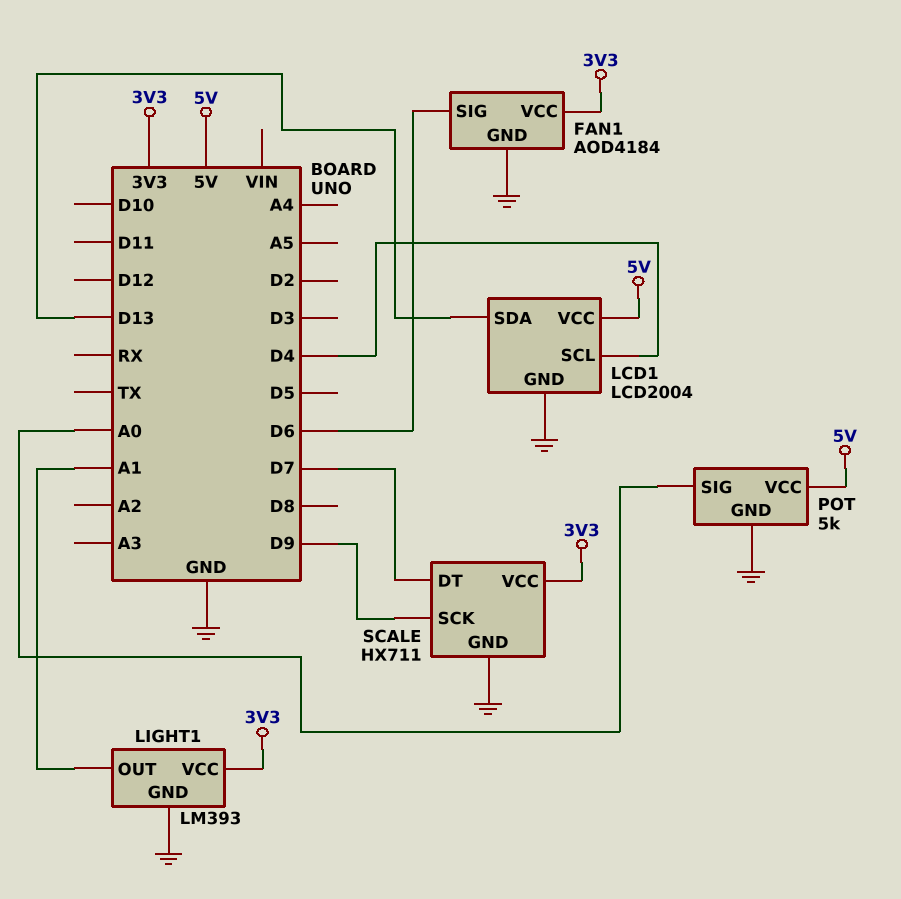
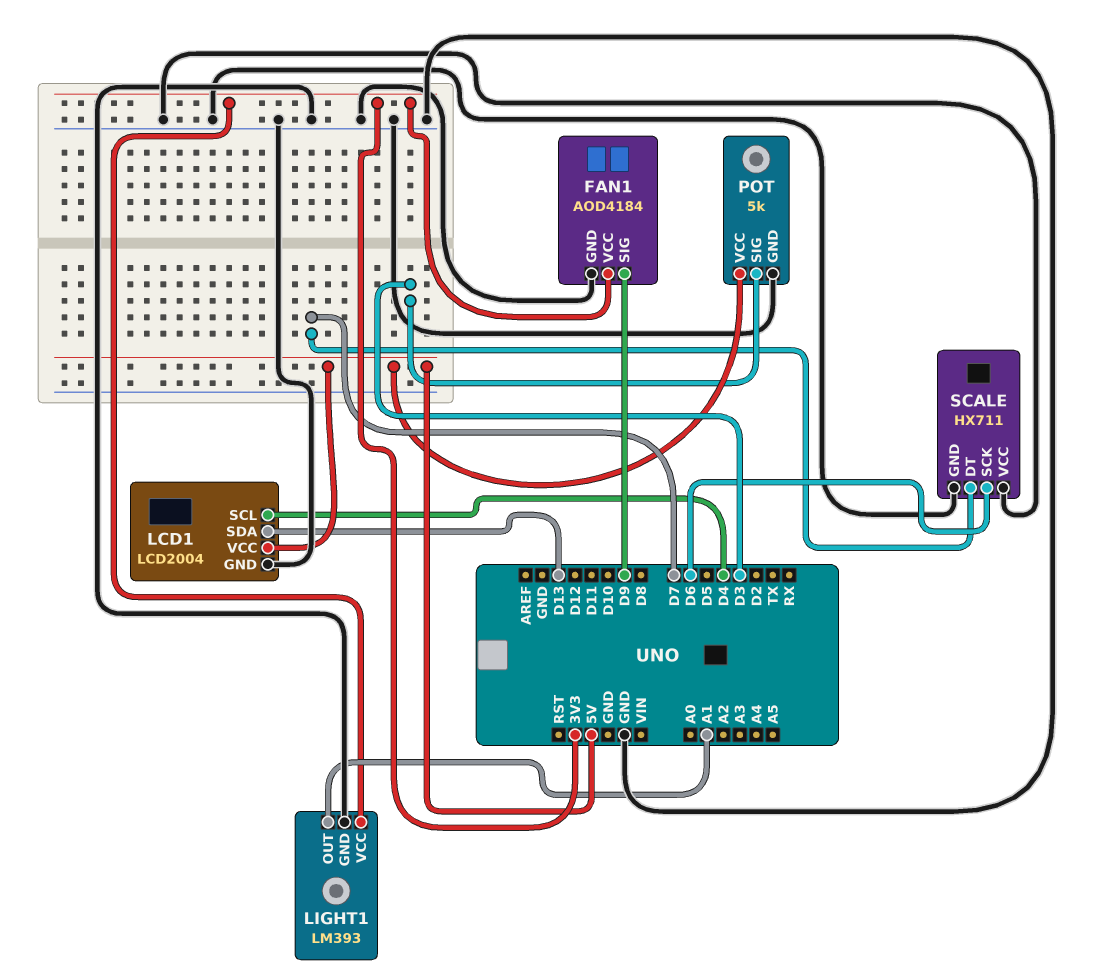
FAN1 pin SIG: D6 -> D9
POT pin SIG: A0 -> D3
SCALE pin SCK: D9 -> D6
SCALE pin VCC: 3V3 -> GND

